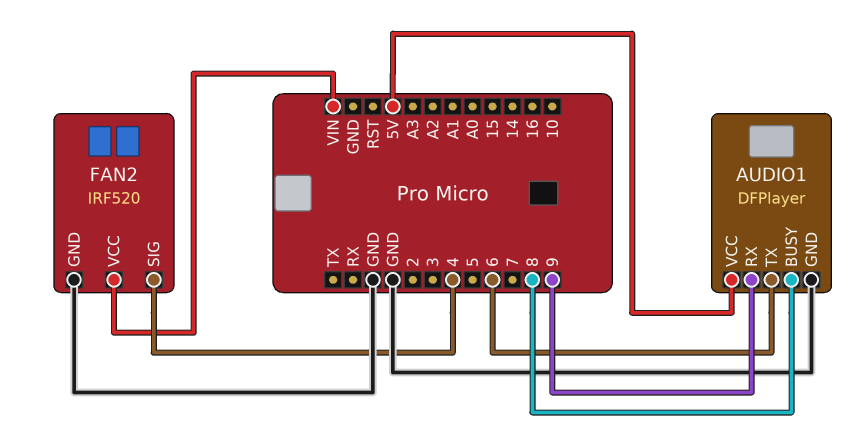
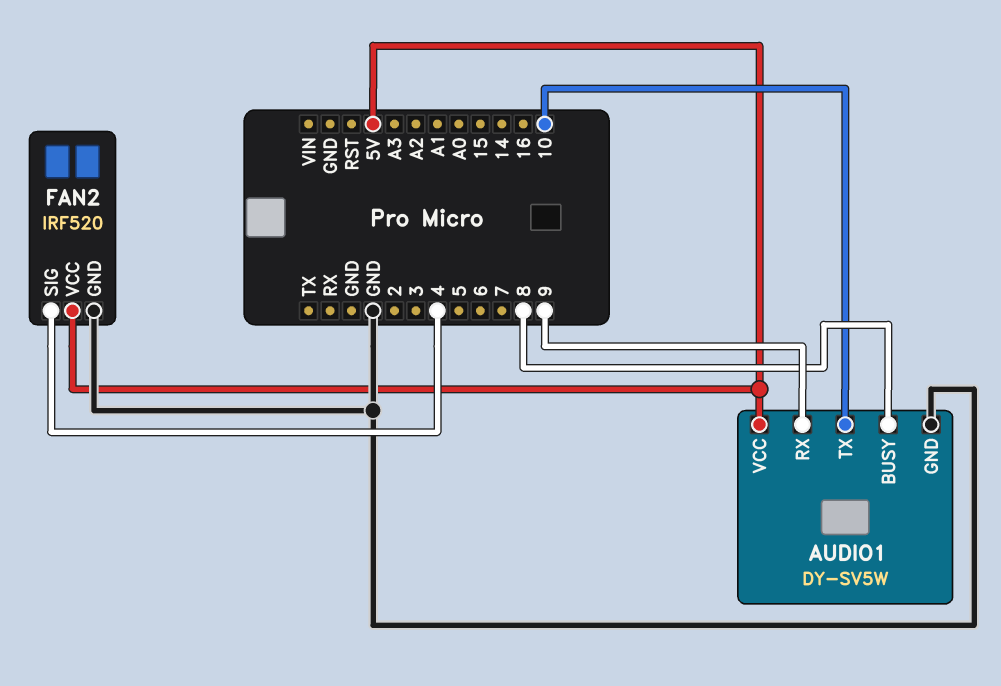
AUDIO1: DFPlayer -> DY-SV5W
AUDIO1 pin TX: 6 -> 10
FAN2 pin VCC: VIN -> 5V

